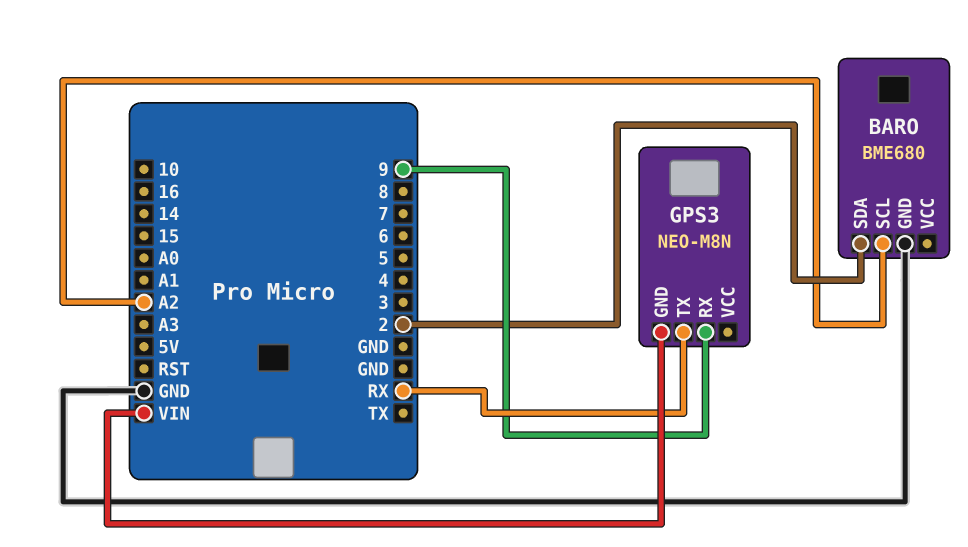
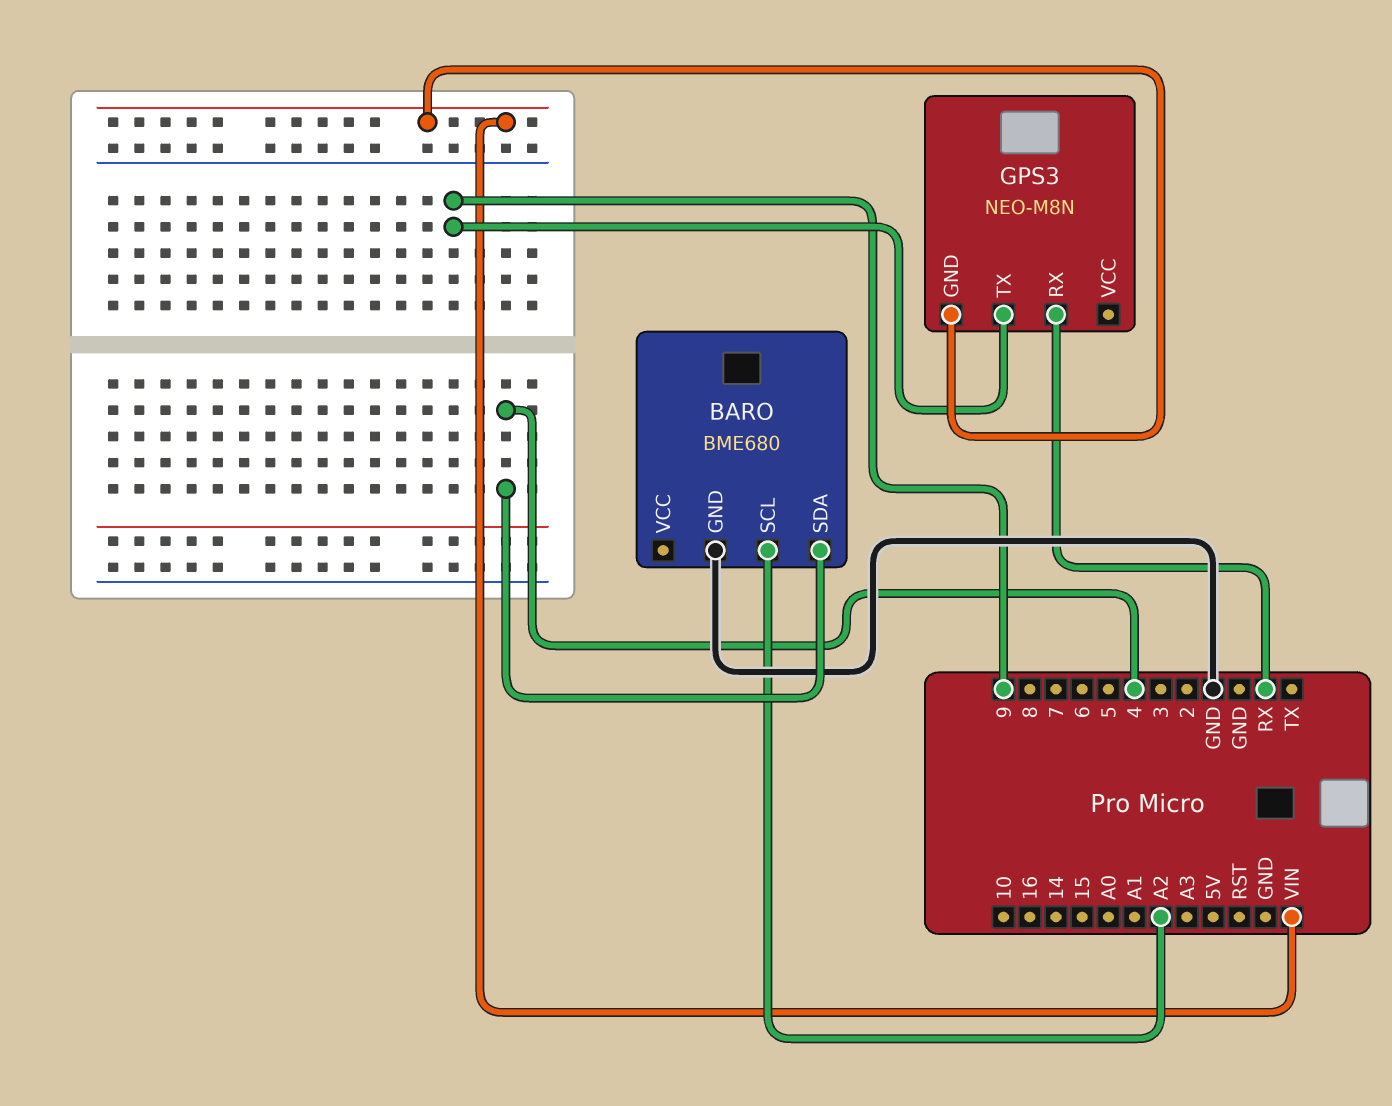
BARO pin SDA: 2 -> 4
GPS3 pin RX: 9 -> RX
GPS3 pin TX: RX -> 9

